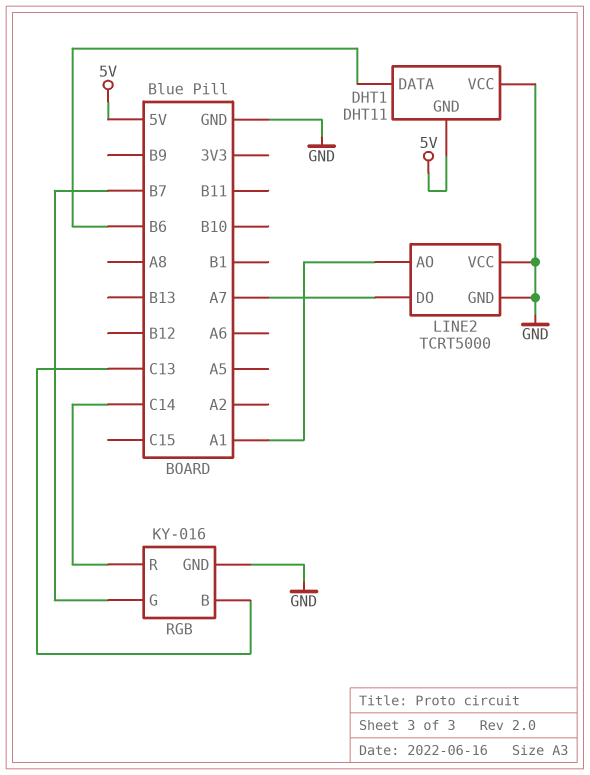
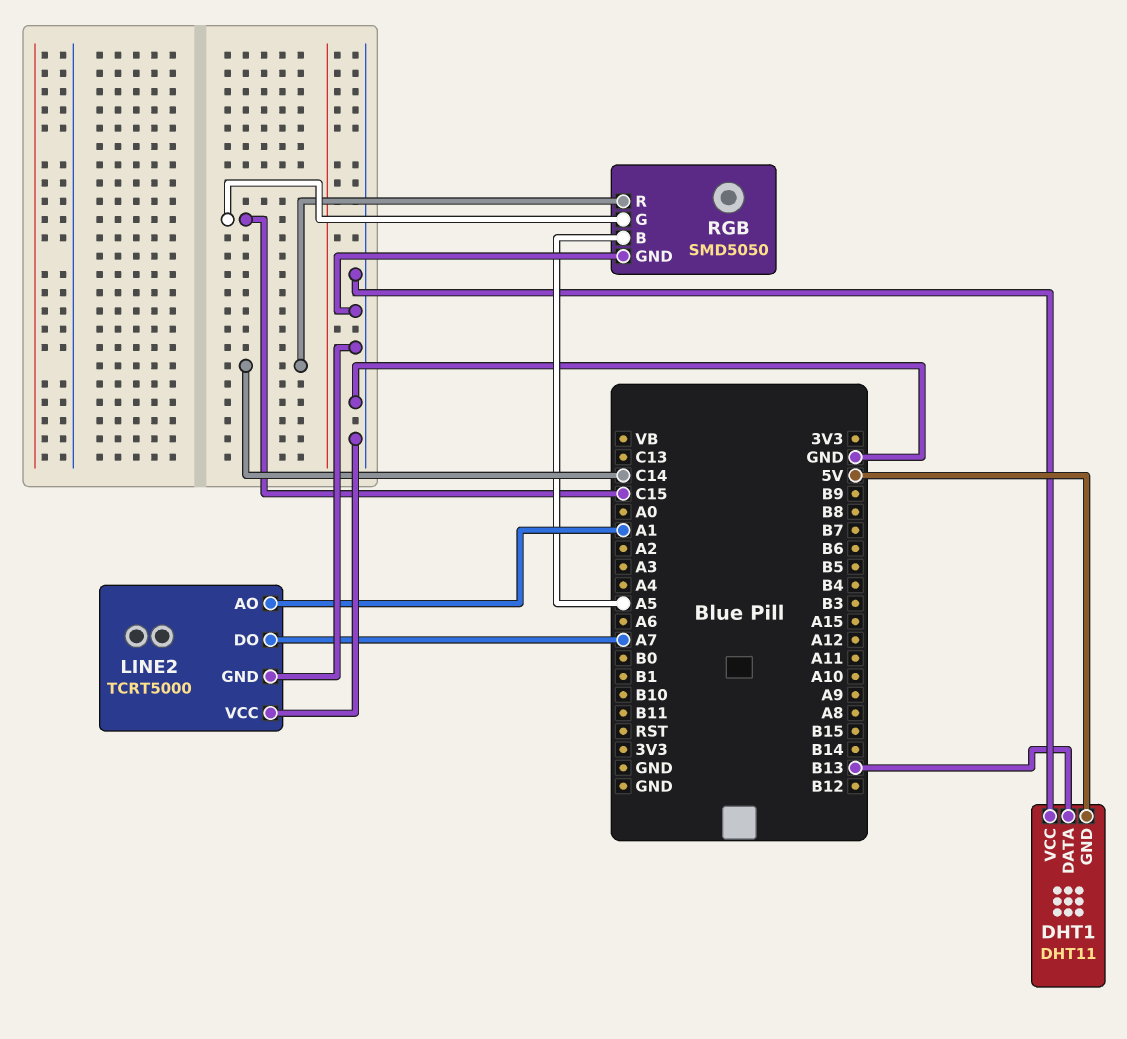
DHT1 pin DATA: B6 -> B13
RGB: KY-016 -> SMD5050
RGB pin B: C13 -> A5
RGB pin G: B7 -> C15

